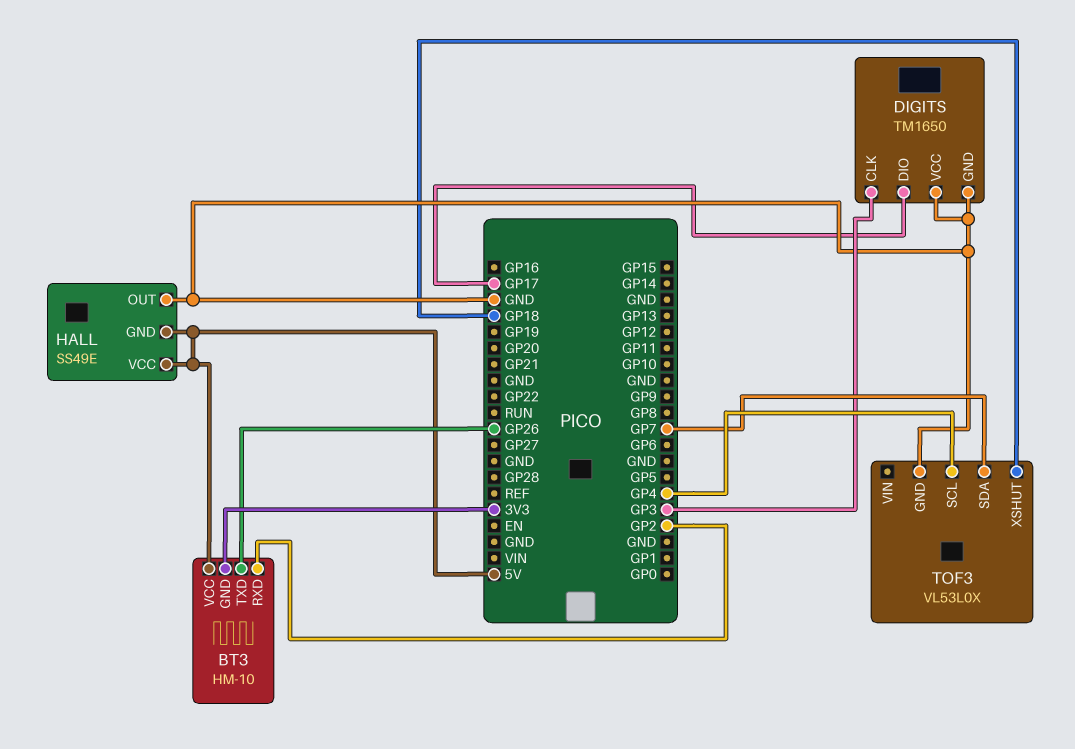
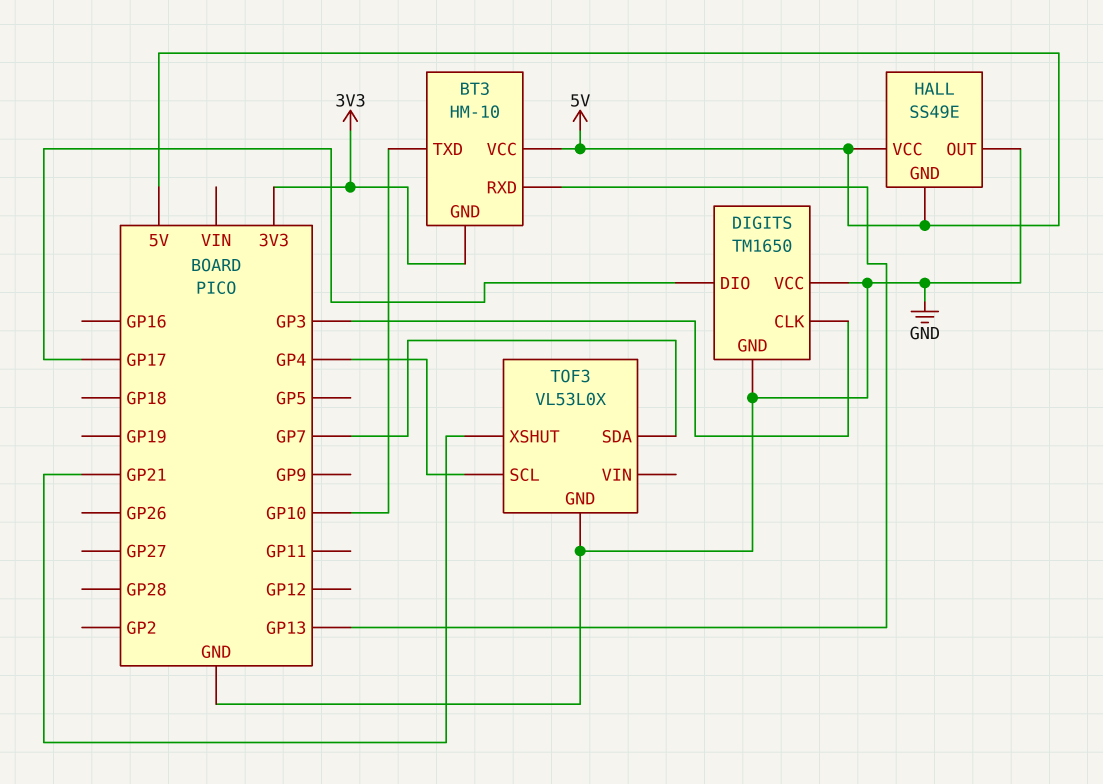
BT3 pin RXD: GP2 -> GP13
BT3 pin TXD: GP26 -> GP10
TOF3 pin XSHUT: GP18 -> GP21

